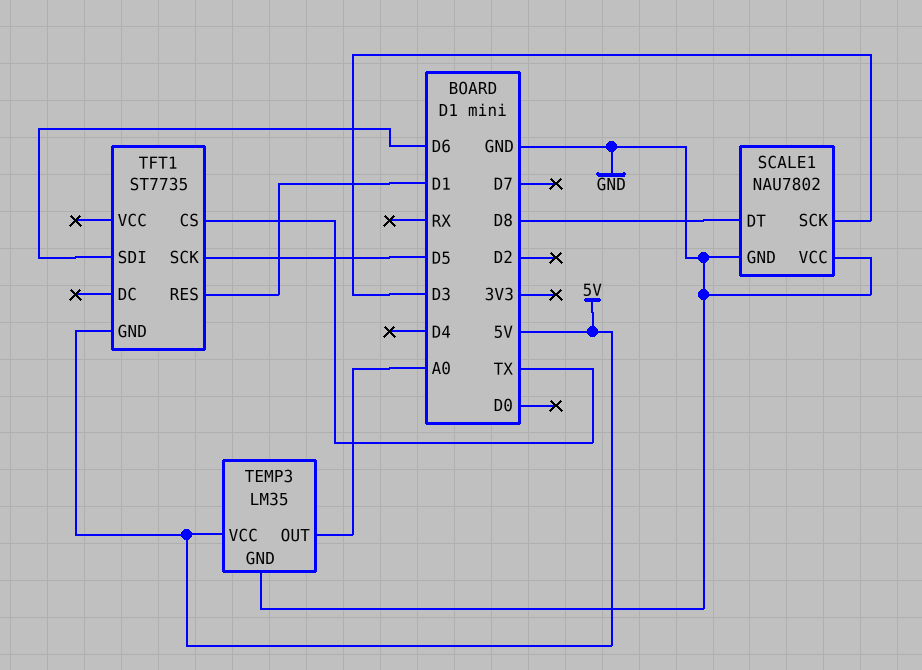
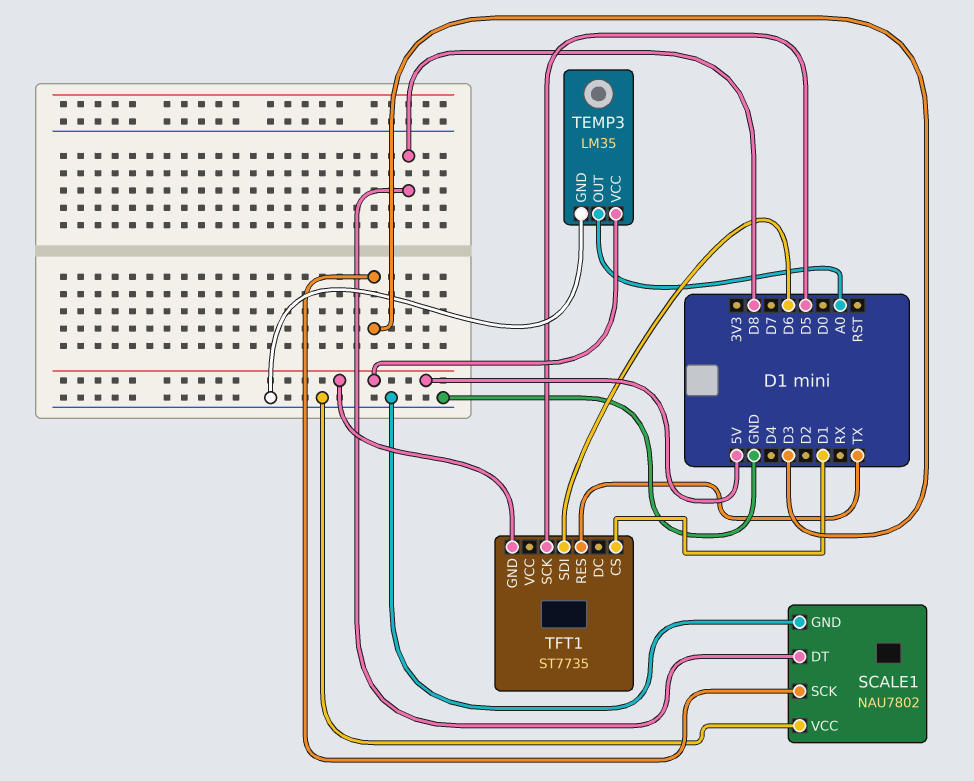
TFT1 pin CS: TX -> D1
TFT1 pin RES: D1 -> TX

